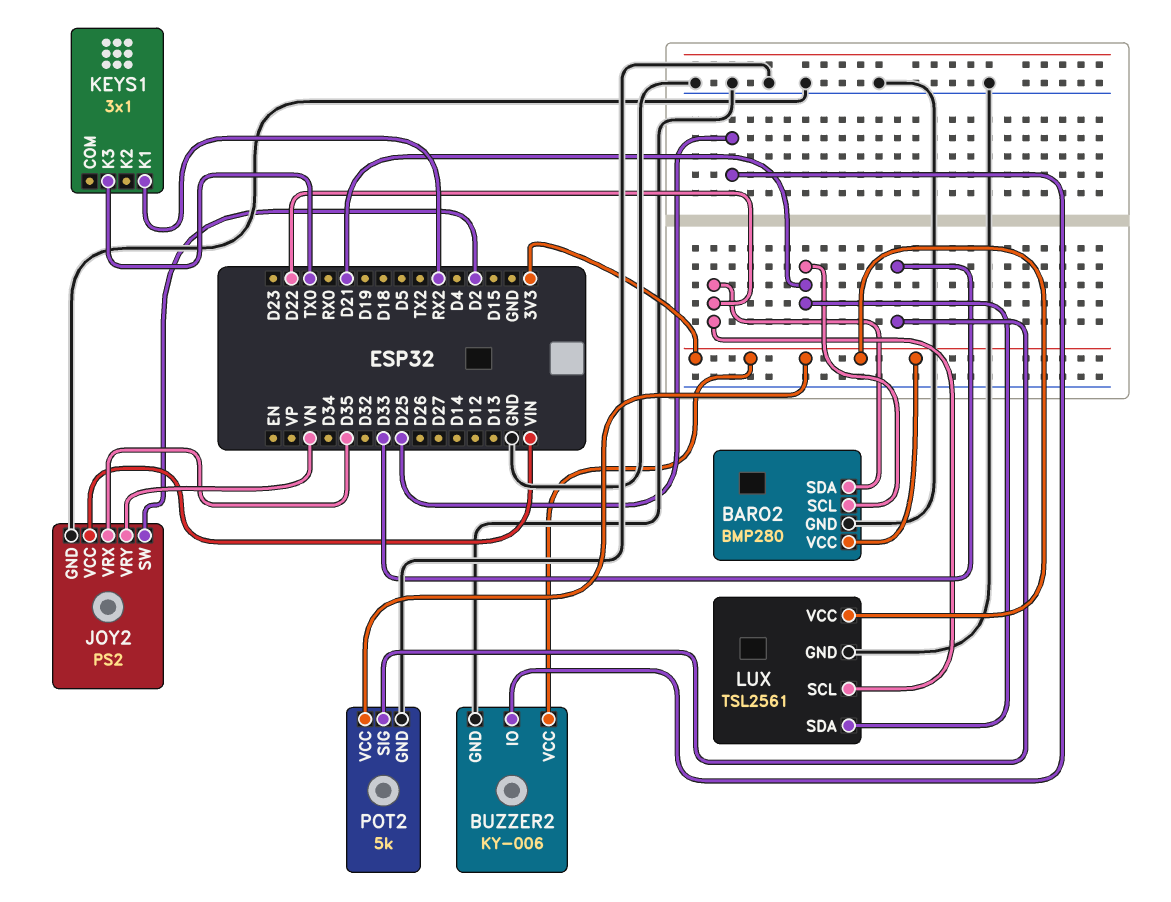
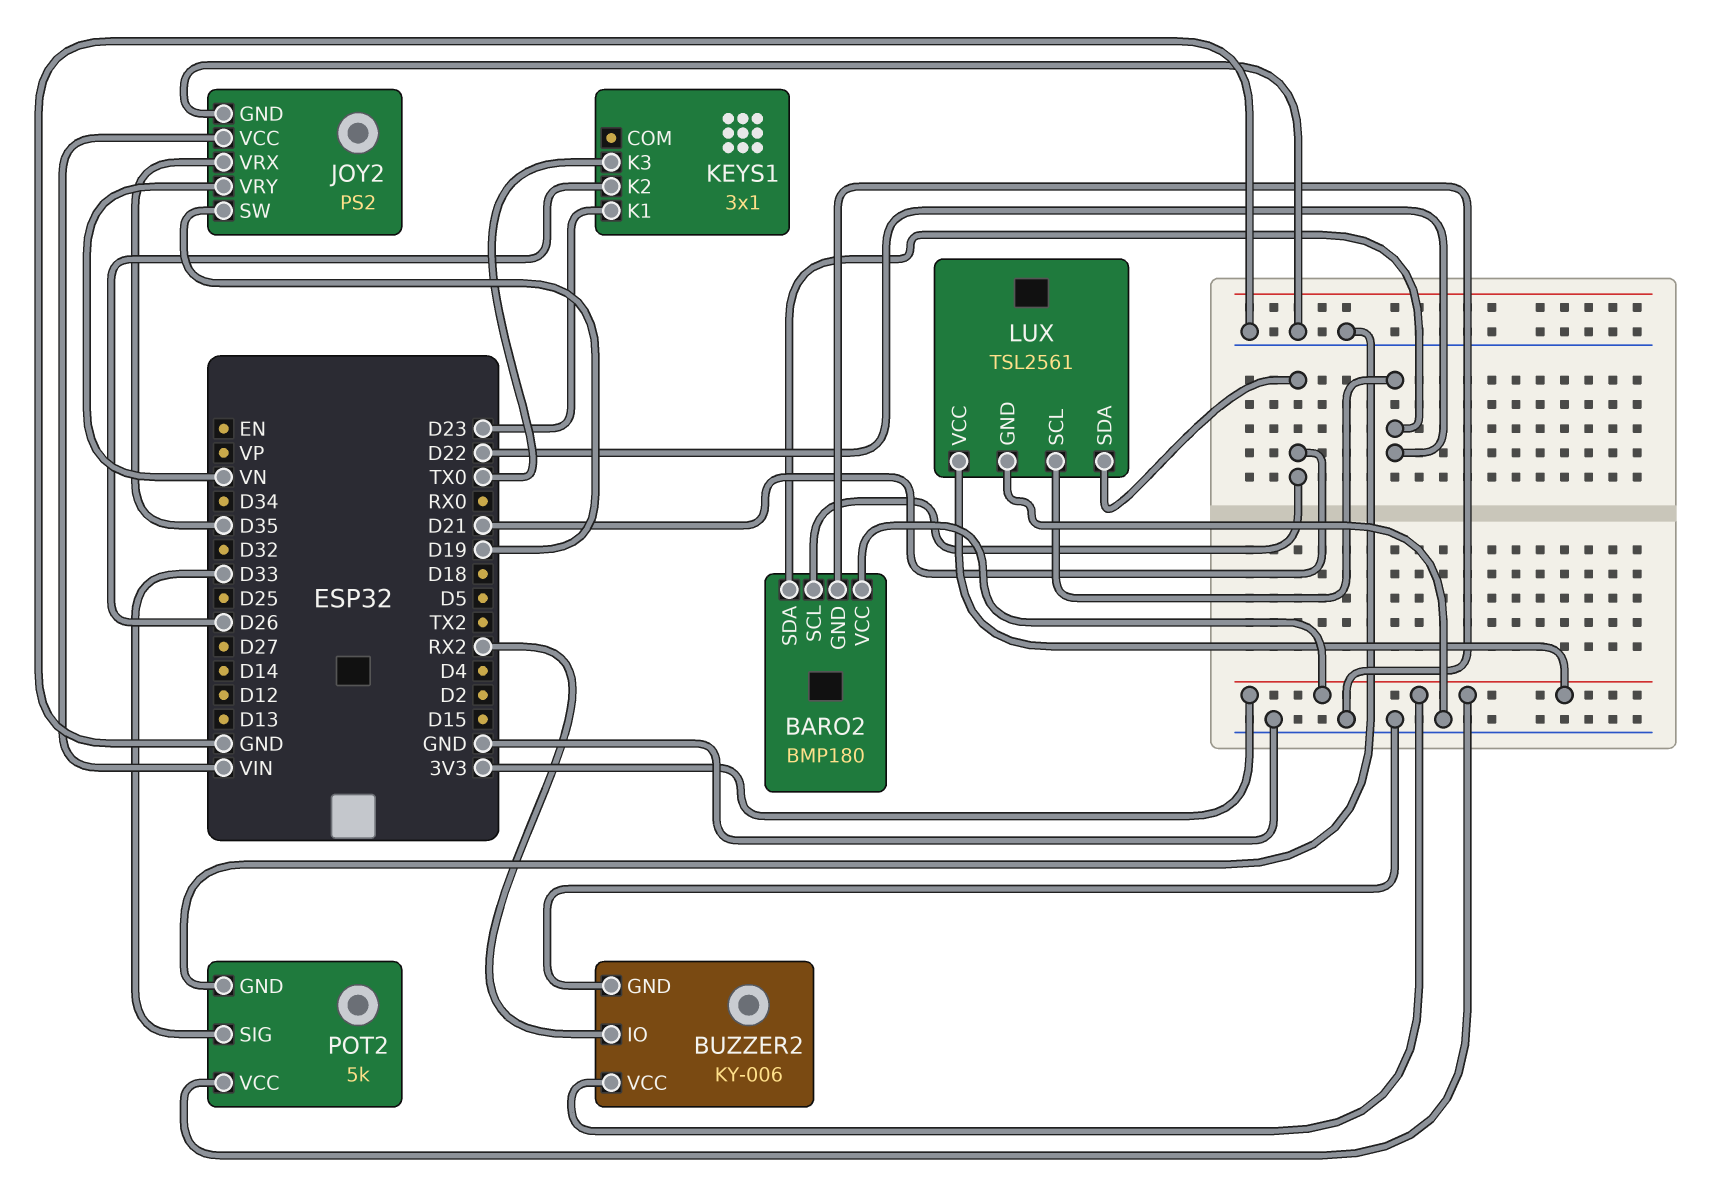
BARO2: BMP280 -> BMP180
BUZZER2 pin IO: D25 -> RX2
JOY2 pin SW: D2 -> D19
KEYS1 pin K1: RX2 -> D23
KEYS1 pin K2: none -> D26

